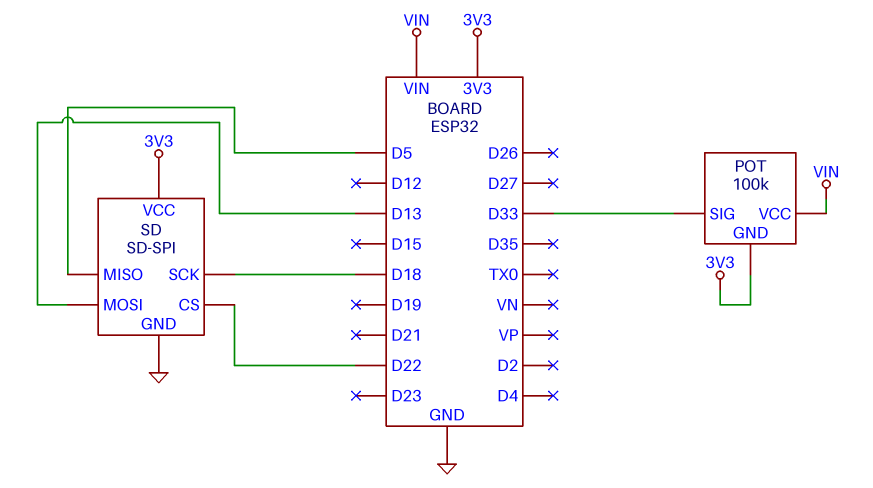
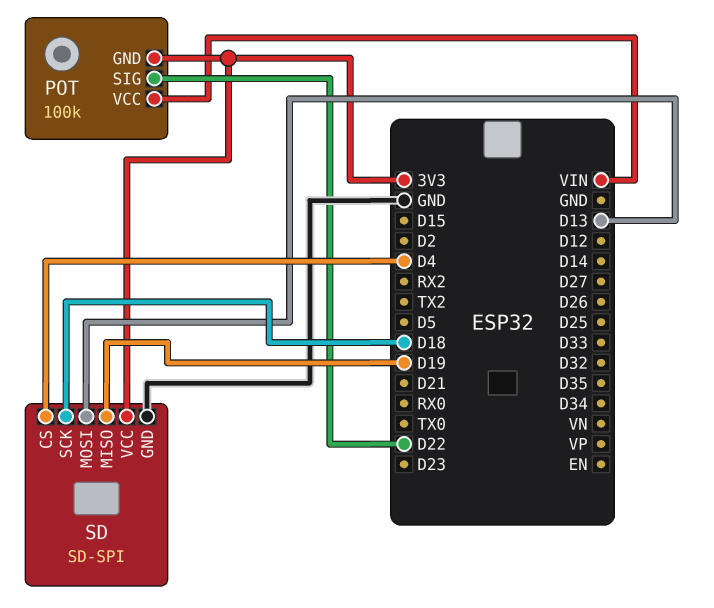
POT pin SIG: D33 -> D22
SD pin CS: D22 -> D4
SD pin MISO: D5 -> D19

